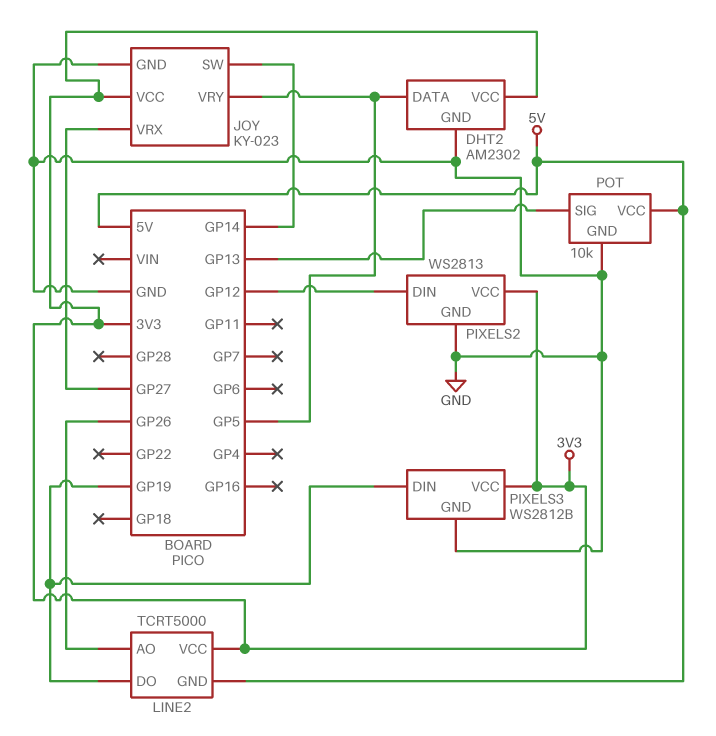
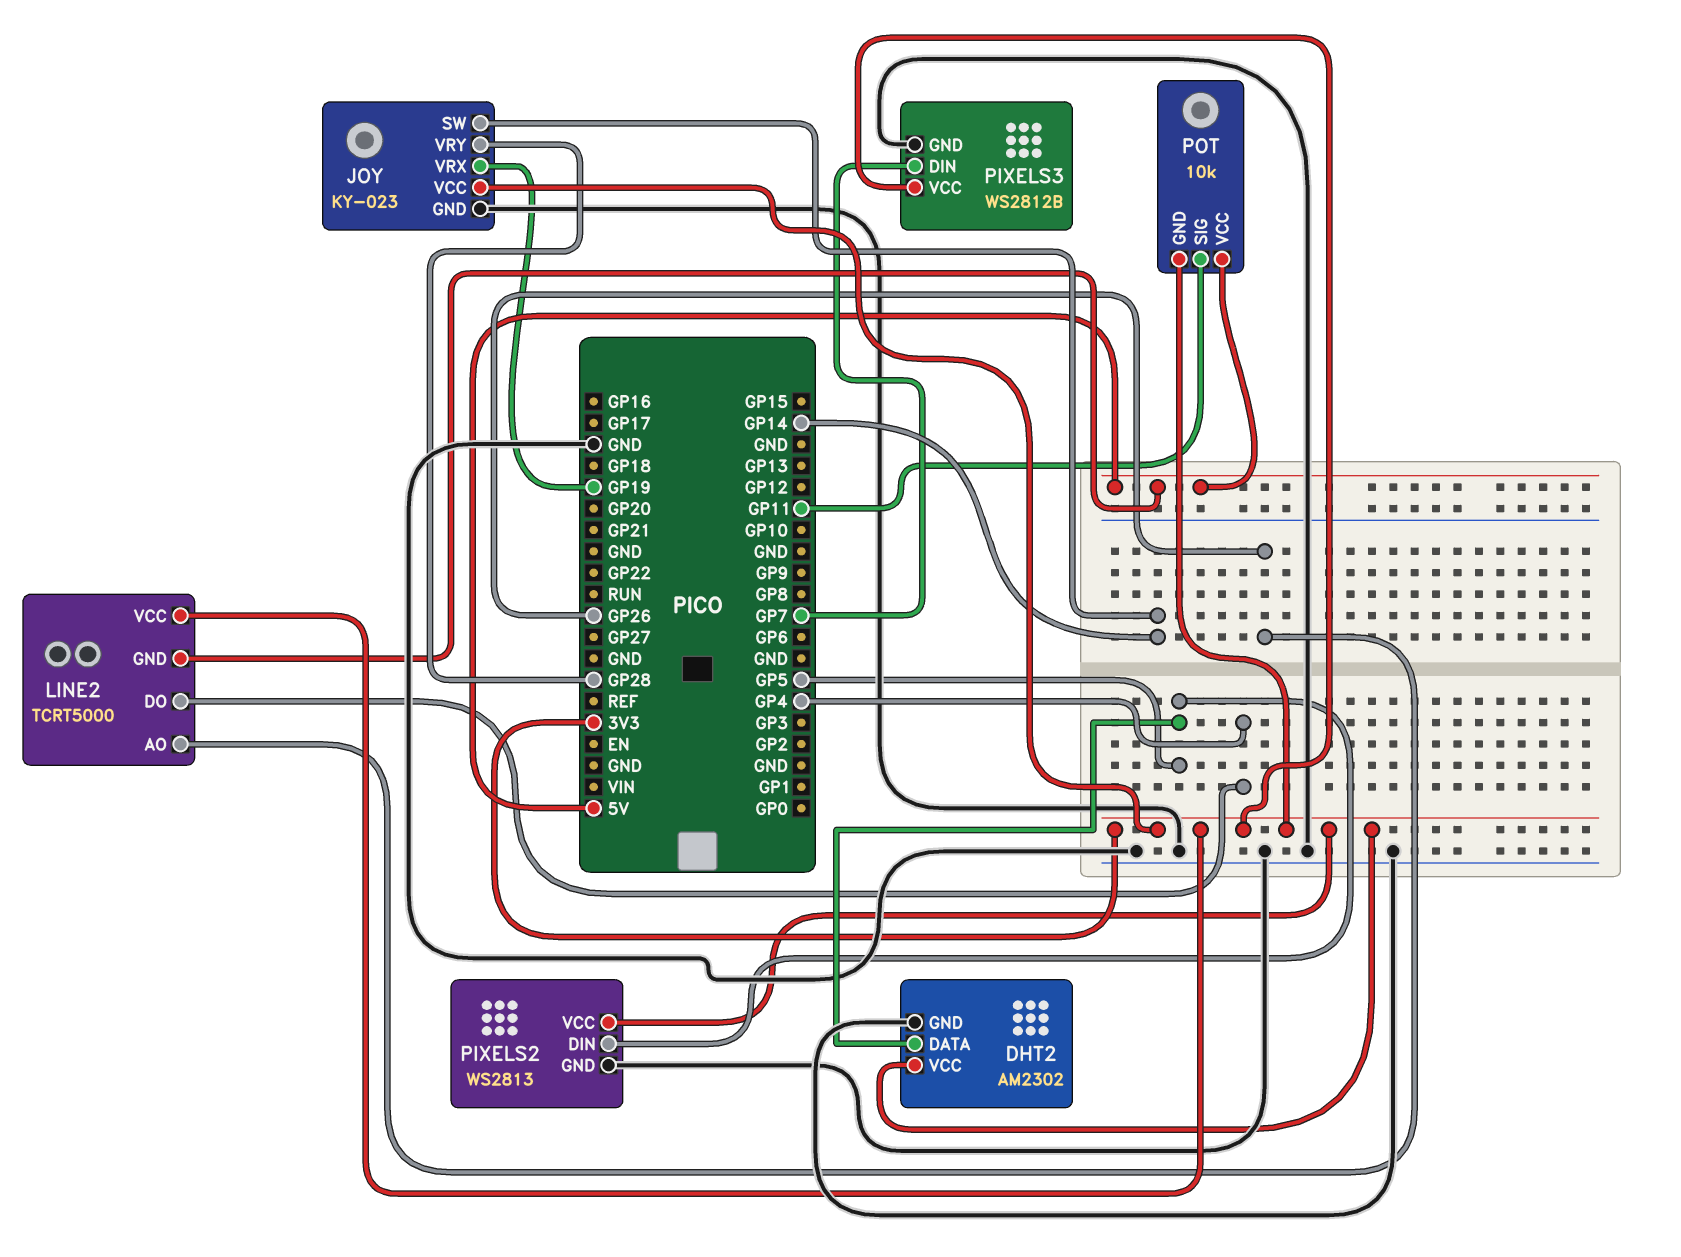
JOY pin VRX: GP27 -> GP19
JOY pin VRY: GP5 -> GP28
LINE2 pin DO: GP19 -> GP4
PIXELS2 pin DIN: GP12 -> GP5
PIXELS3 pin DIN: GP19 -> GP7
POT pin GND: GND -> 3V3
POT pin SIG: GP13 -> GP11

